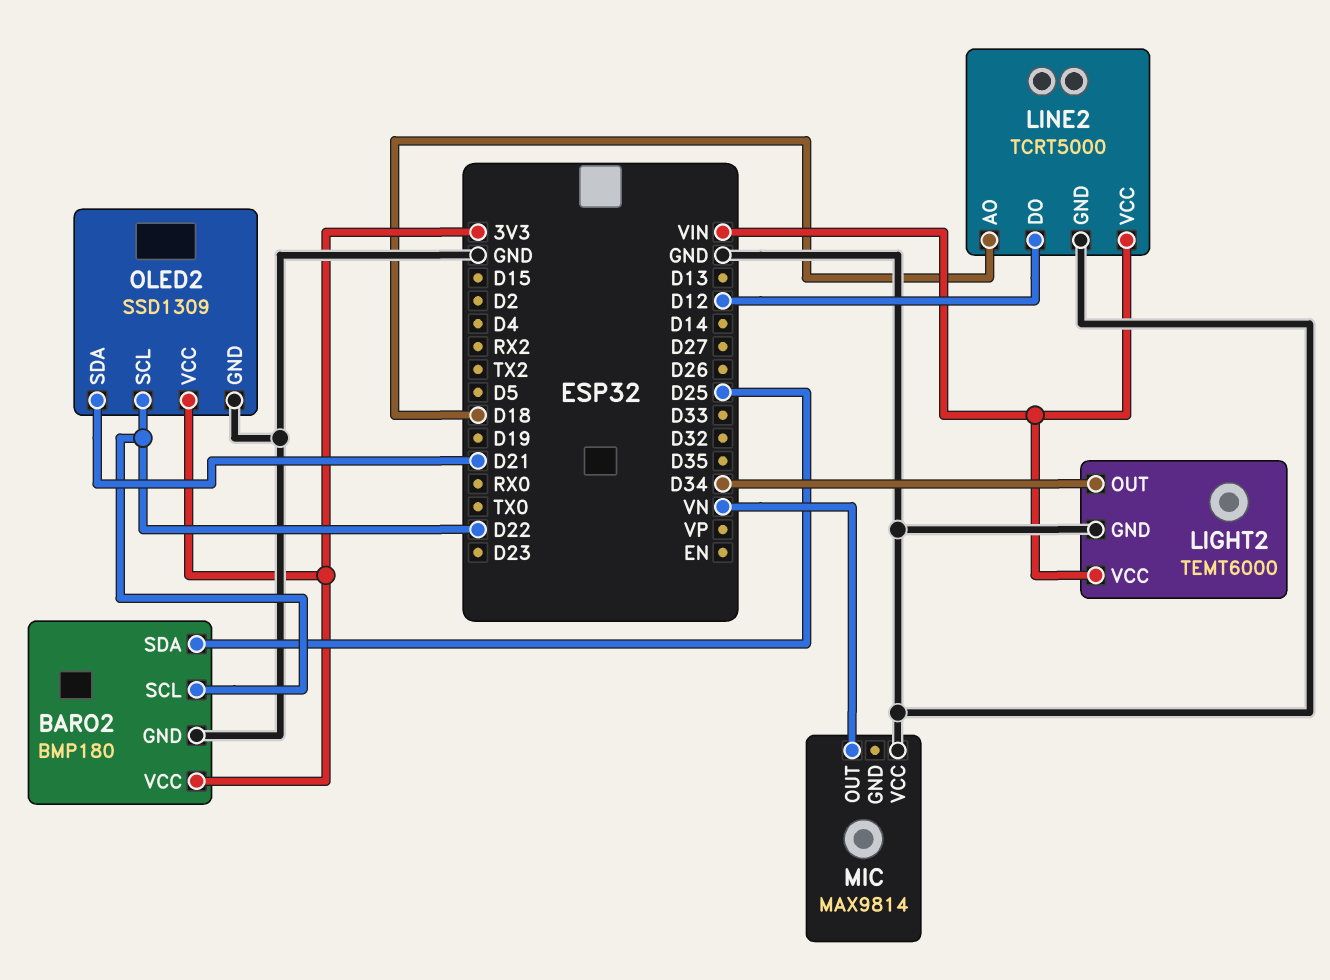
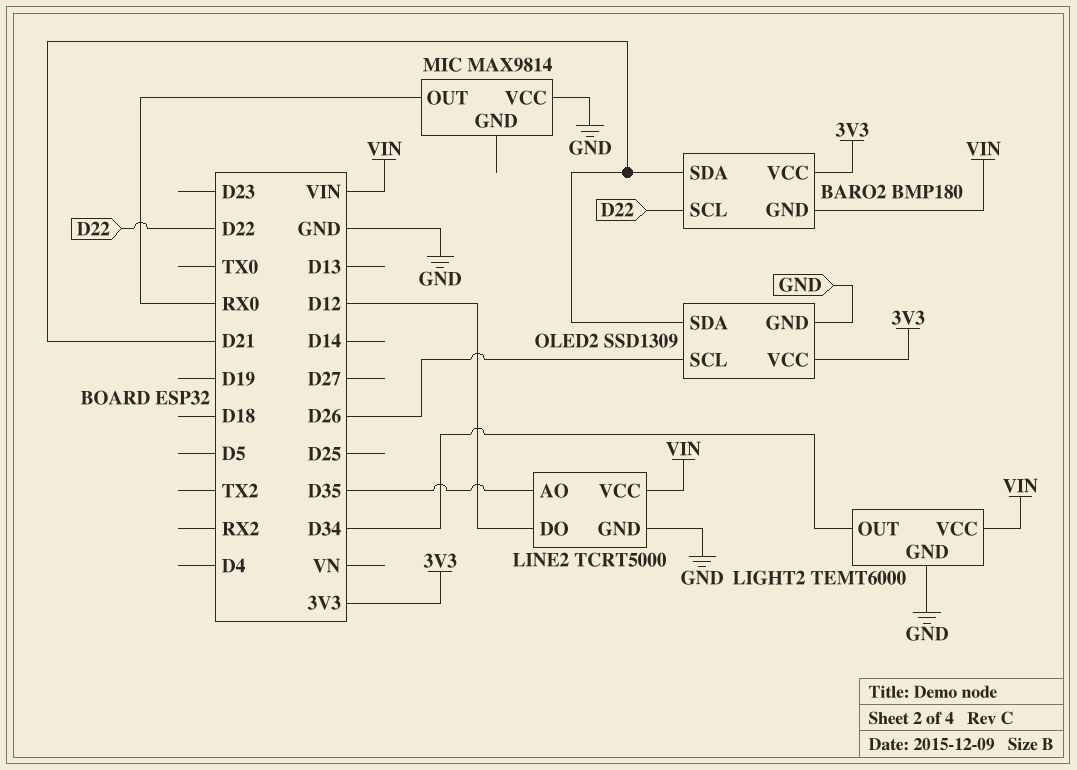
BARO2 pin GND: GND -> VIN
BARO2 pin SDA: D25 -> D21
LINE2 pin AO: D18 -> D35
MIC pin OUT: VN -> RX0
OLED2 pin SCL: D22 -> D26

